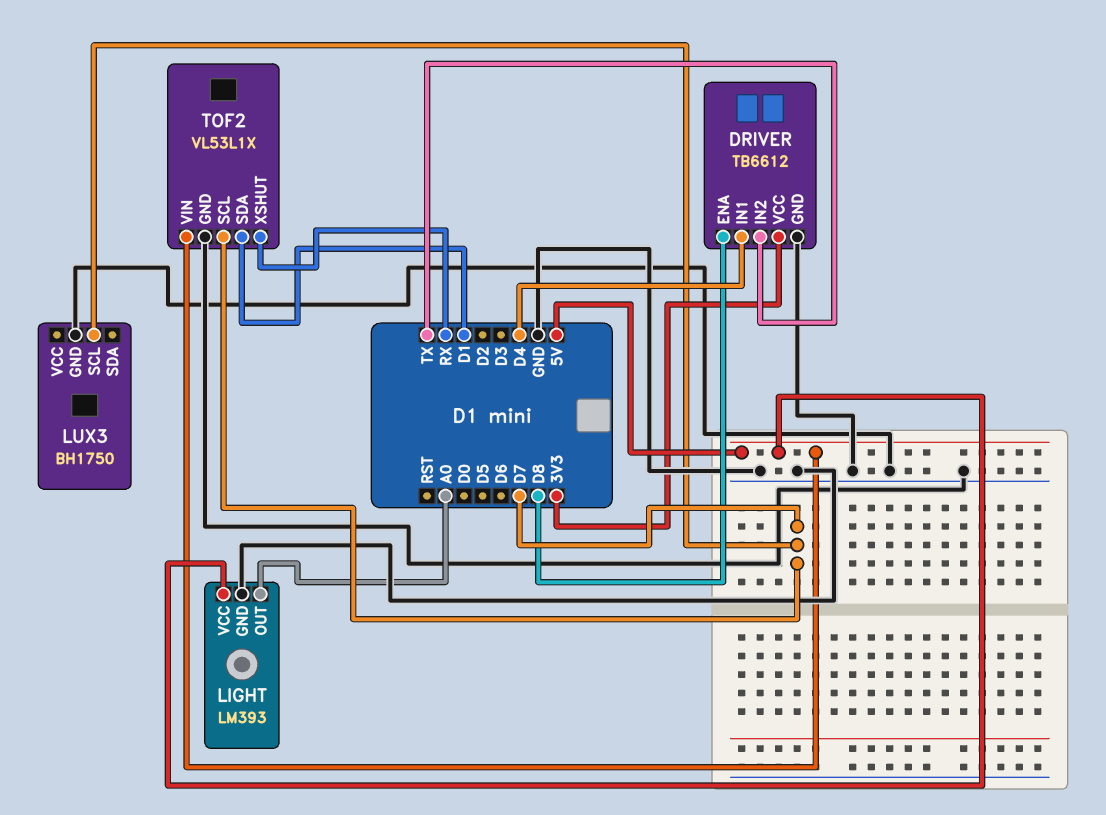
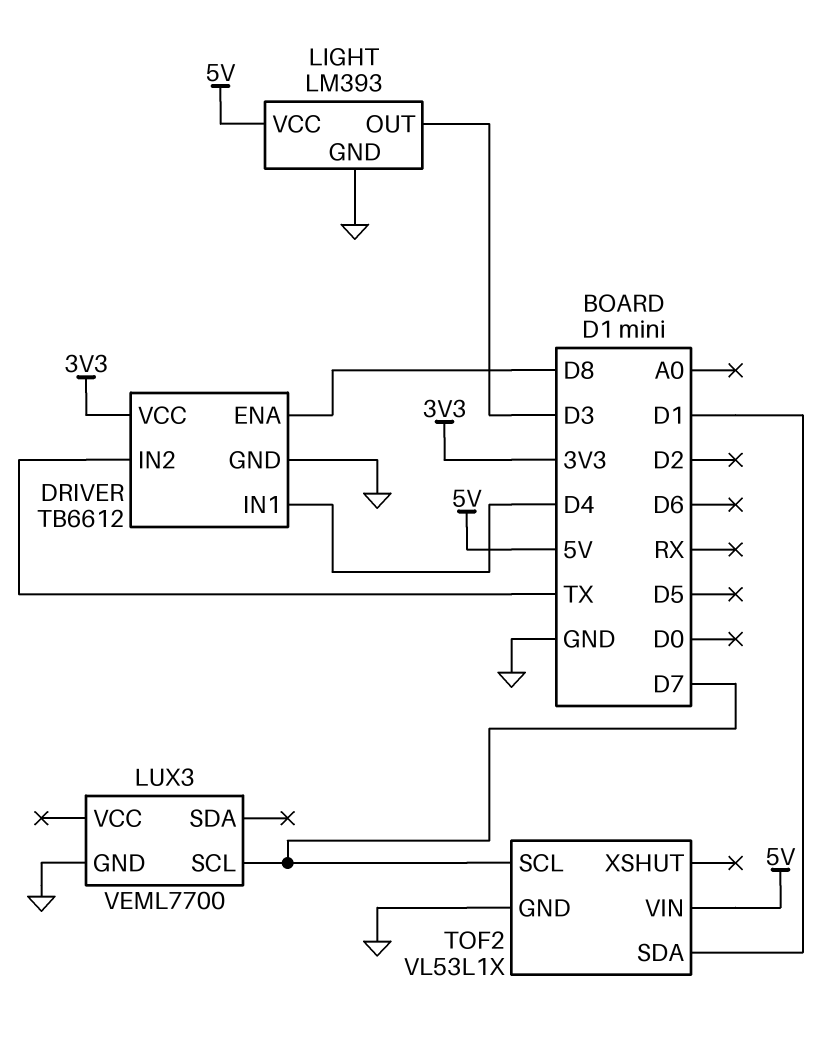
LIGHT pin OUT: A0 -> D3
LUX3: BH1750 -> VEML7700
TOF2 pin XSHUT: RX -> none

